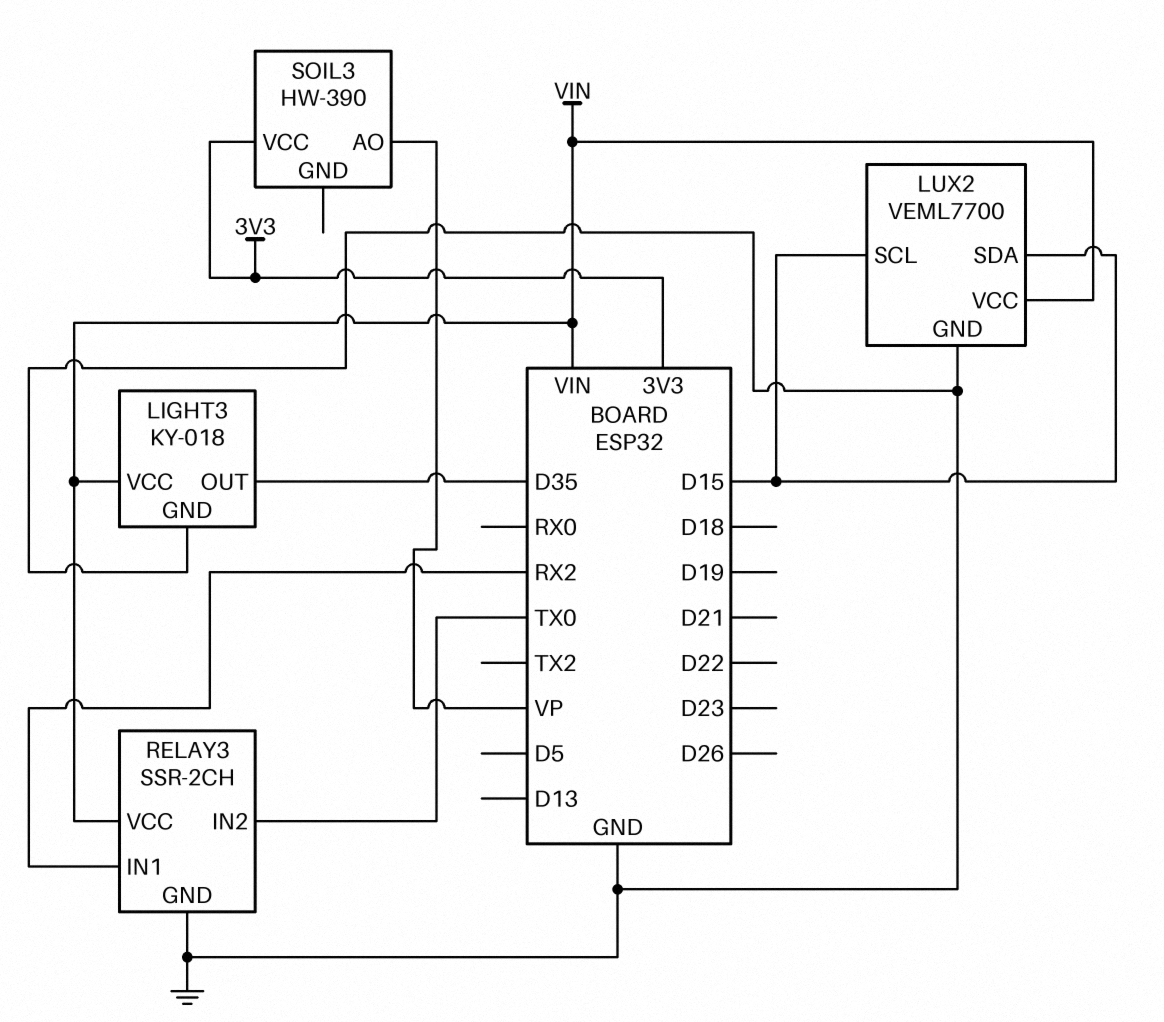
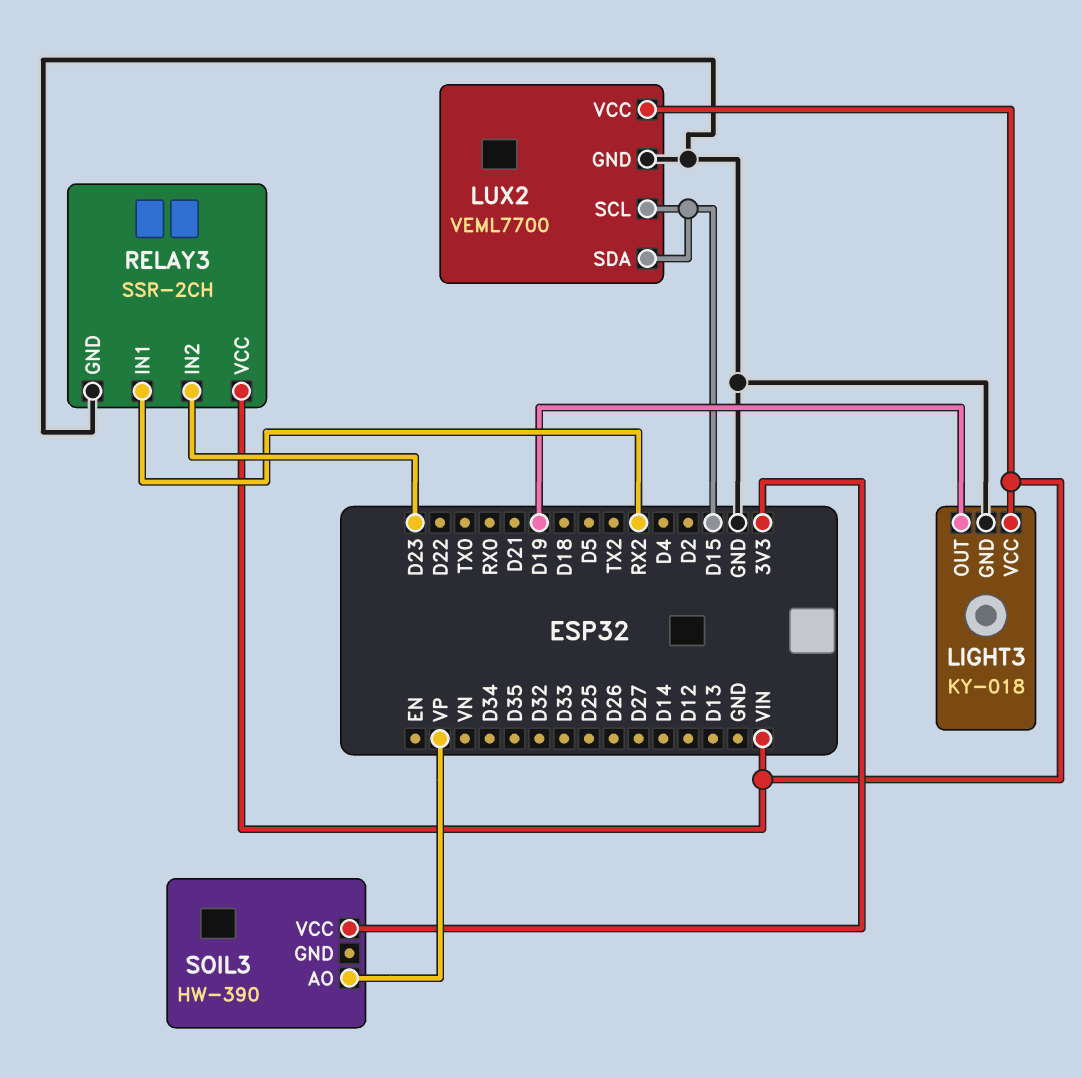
LIGHT3 pin OUT: D35 -> D19
RELAY3 pin IN2: TX0 -> D23

